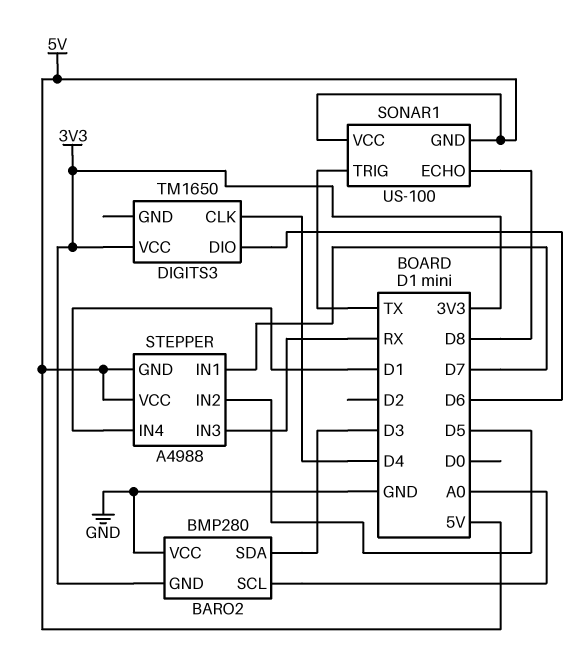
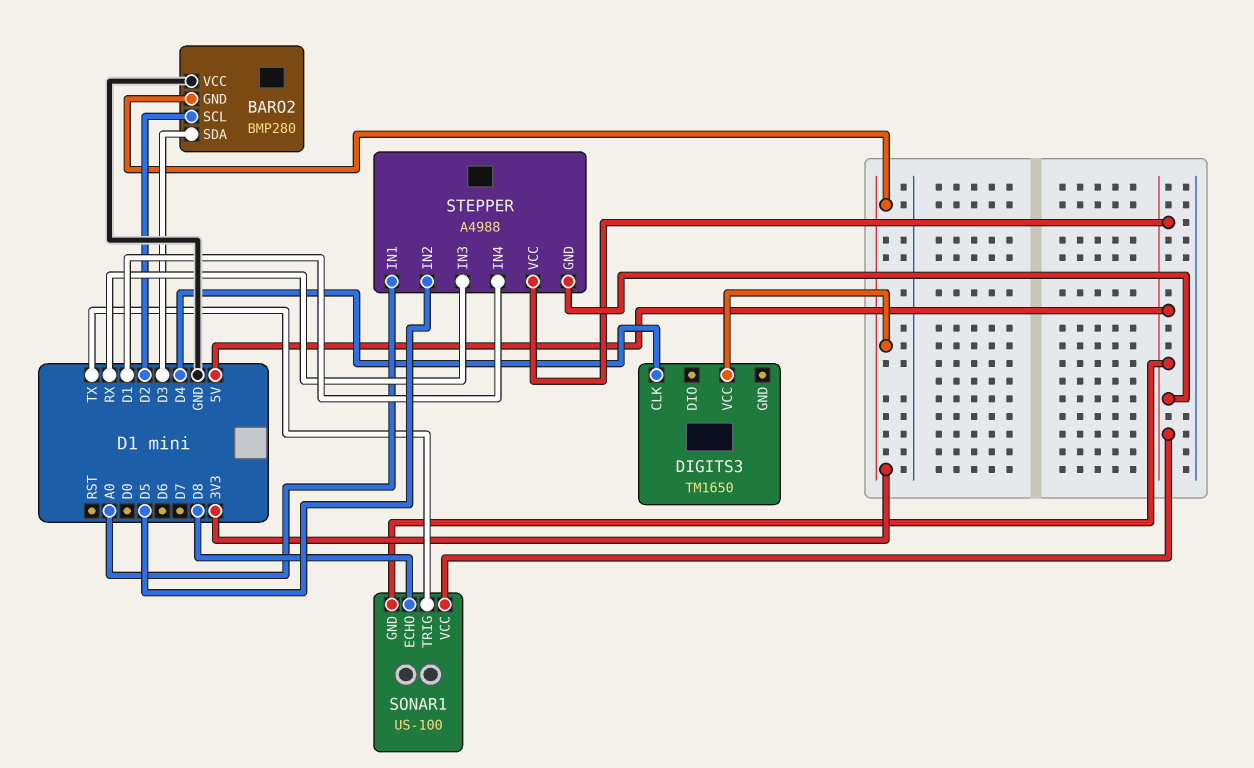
BARO2 pin SCL: A0 -> D2
DIGITS3 pin DIO: D6 -> none
STEPPER pin IN1: D7 -> A0

